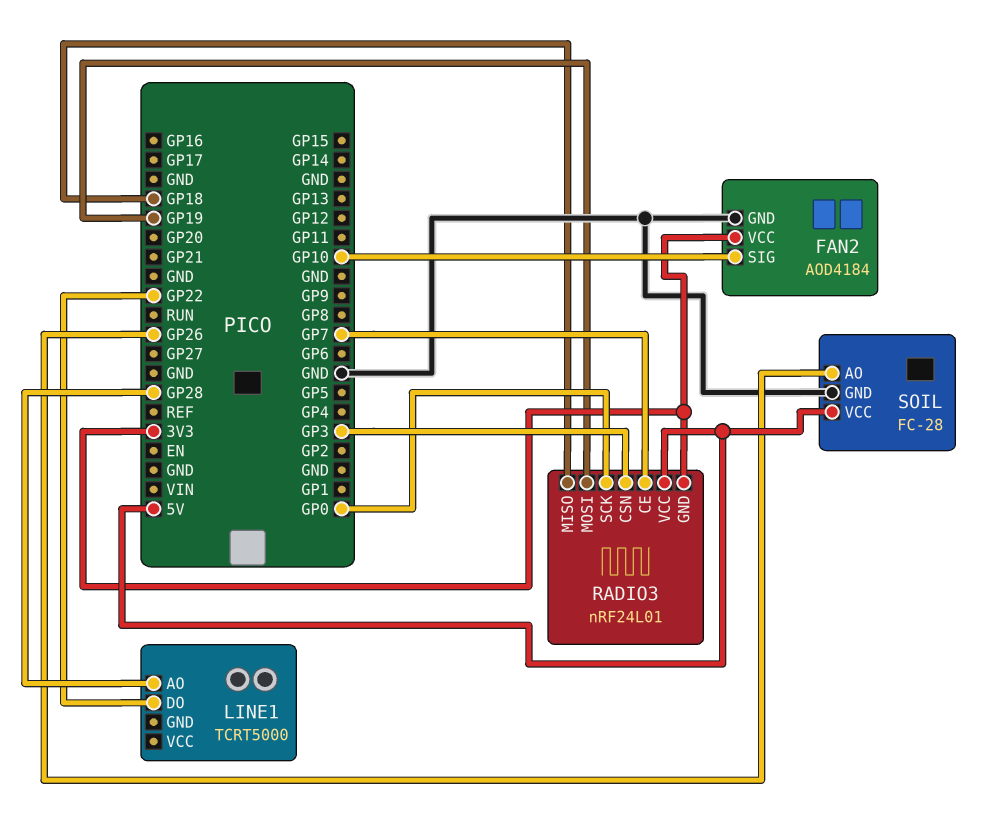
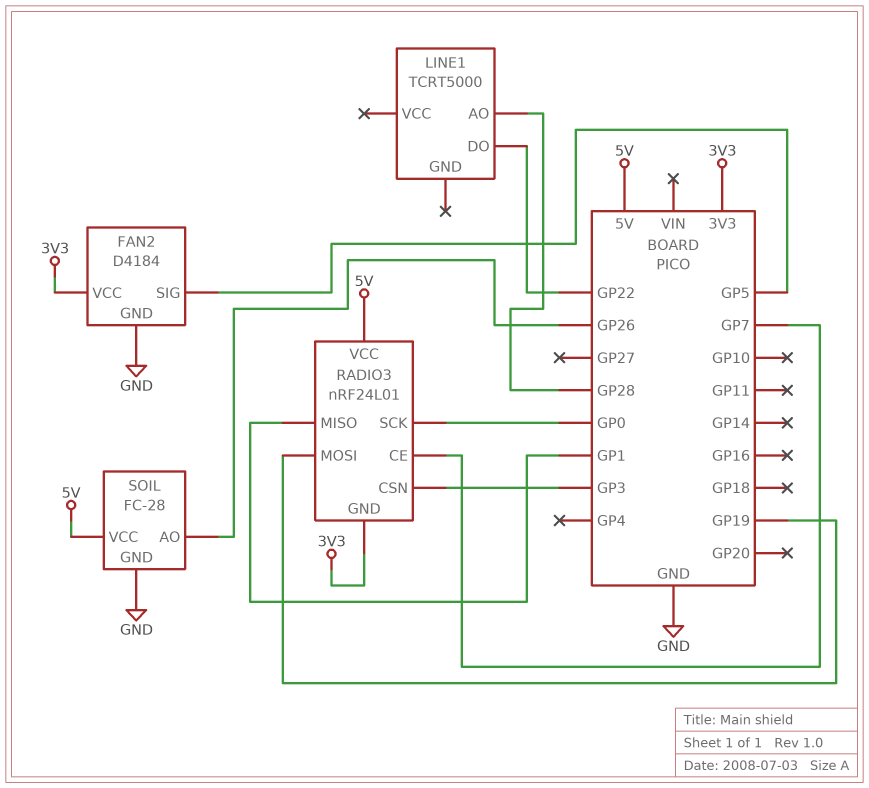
FAN2: AOD4184 -> D4184
FAN2 pin SIG: GP10 -> GP5
RADIO3 pin MISO: GP18 -> GP1

